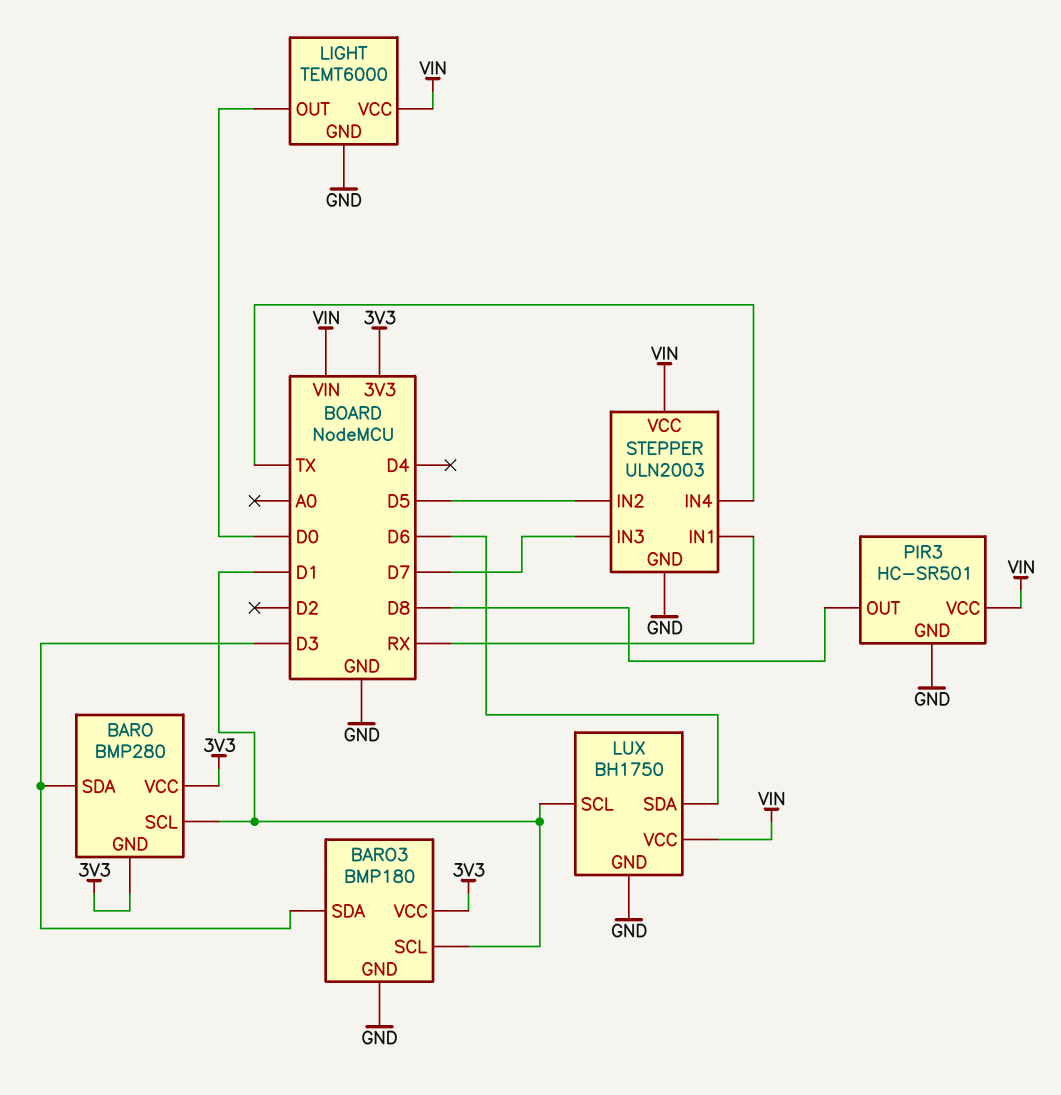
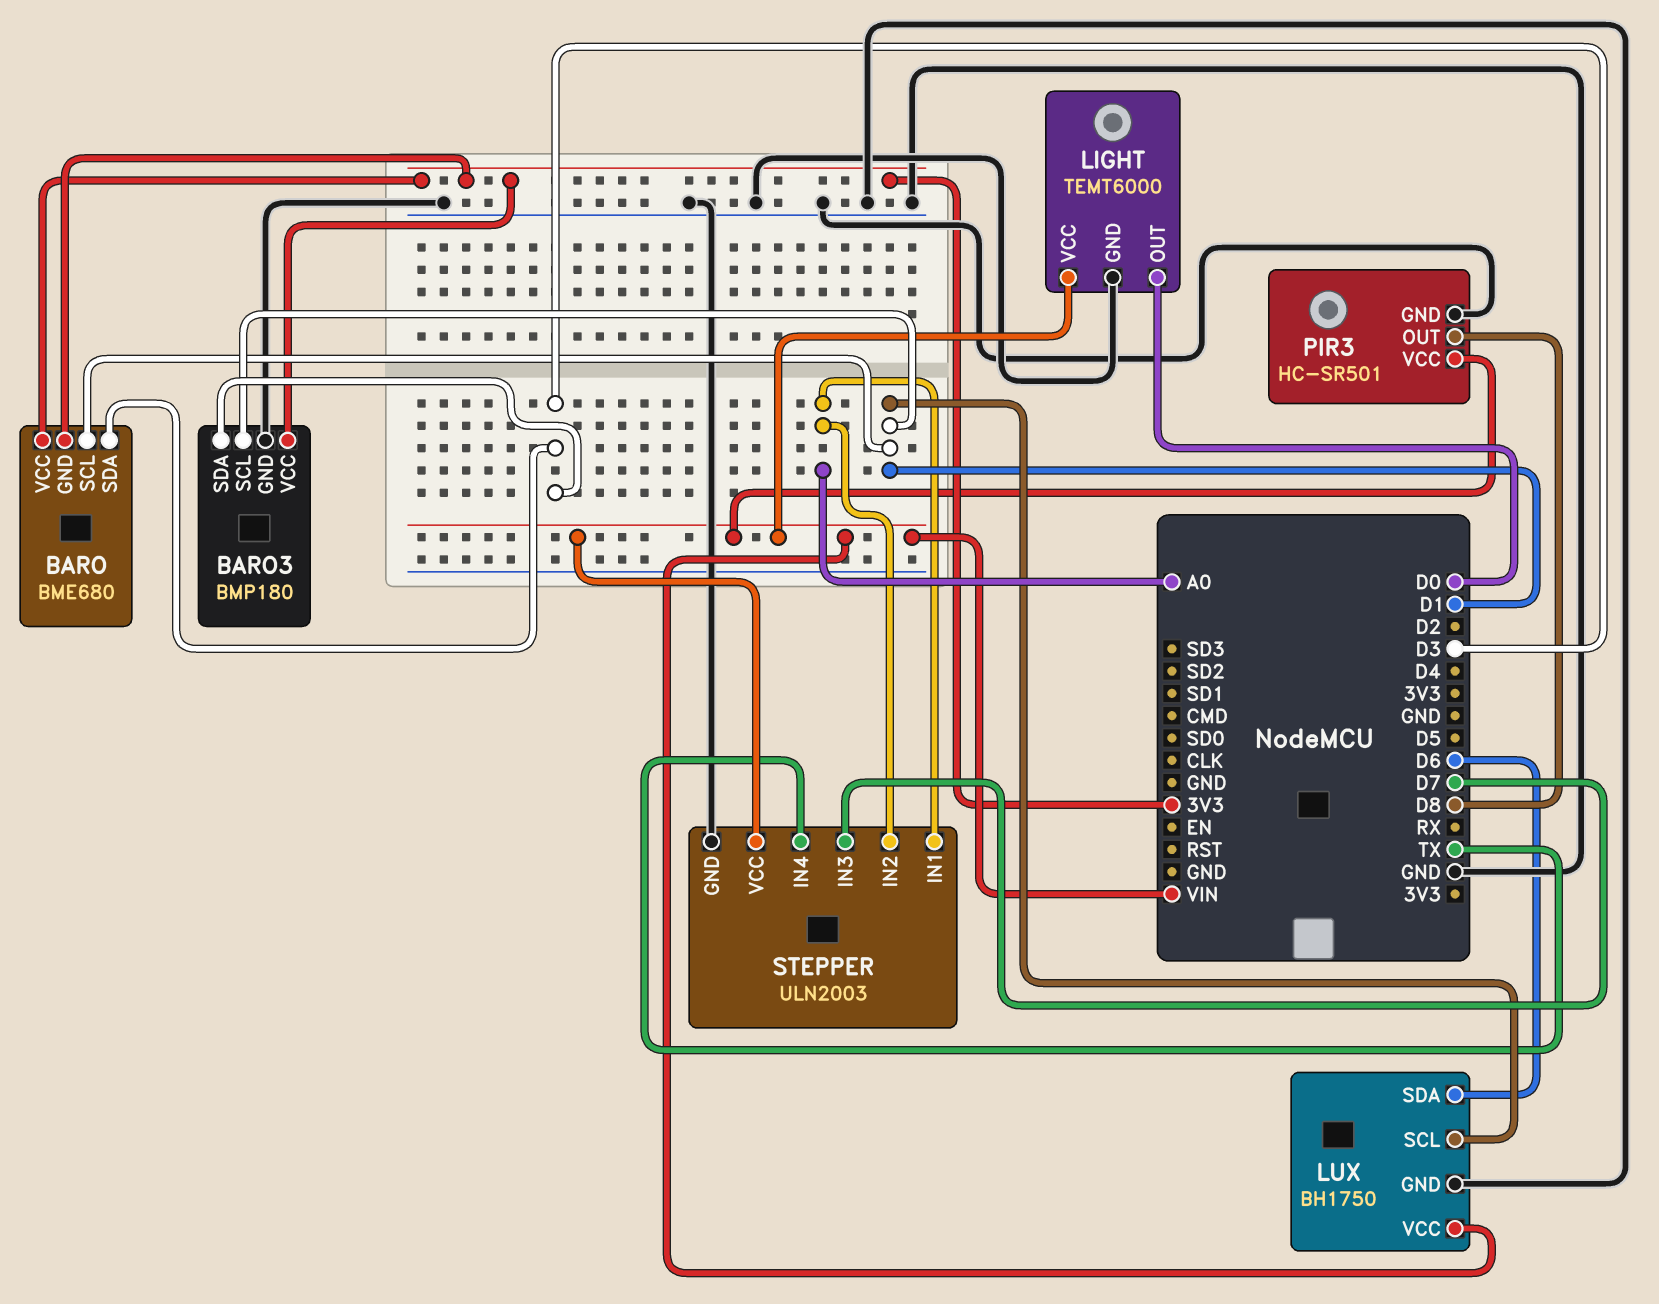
BARO: BMP280 -> BME680
STEPPER pin IN1: RX -> A0
STEPPER pin IN2: D5 -> A0

